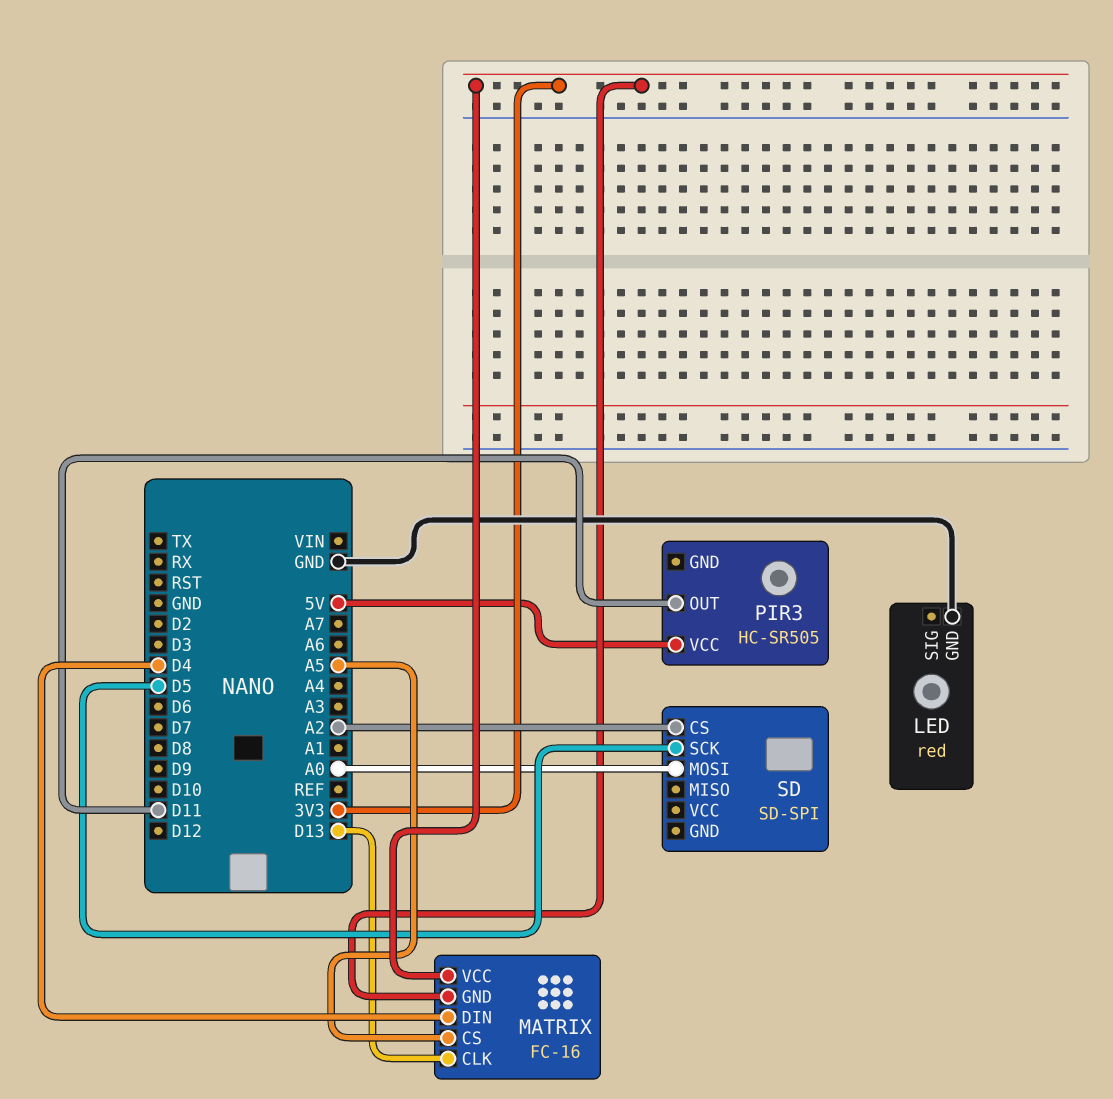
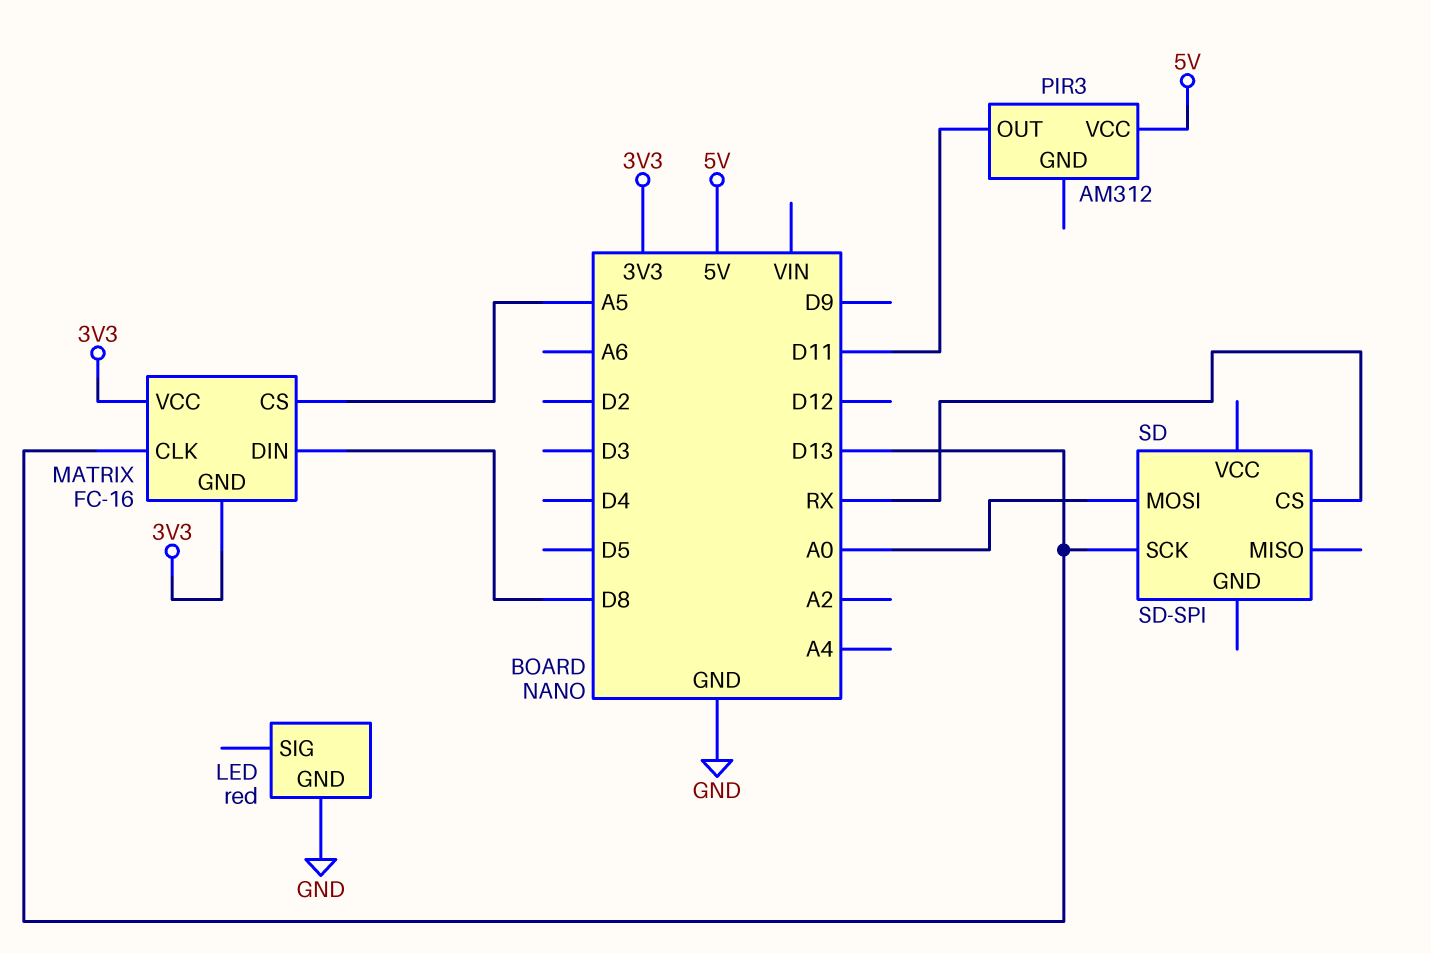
MATRIX pin DIN: D4 -> D8
PIR3: HC-SR505 -> AM312
SD pin CS: A2 -> RX
SD pin SCK: D5 -> D13

